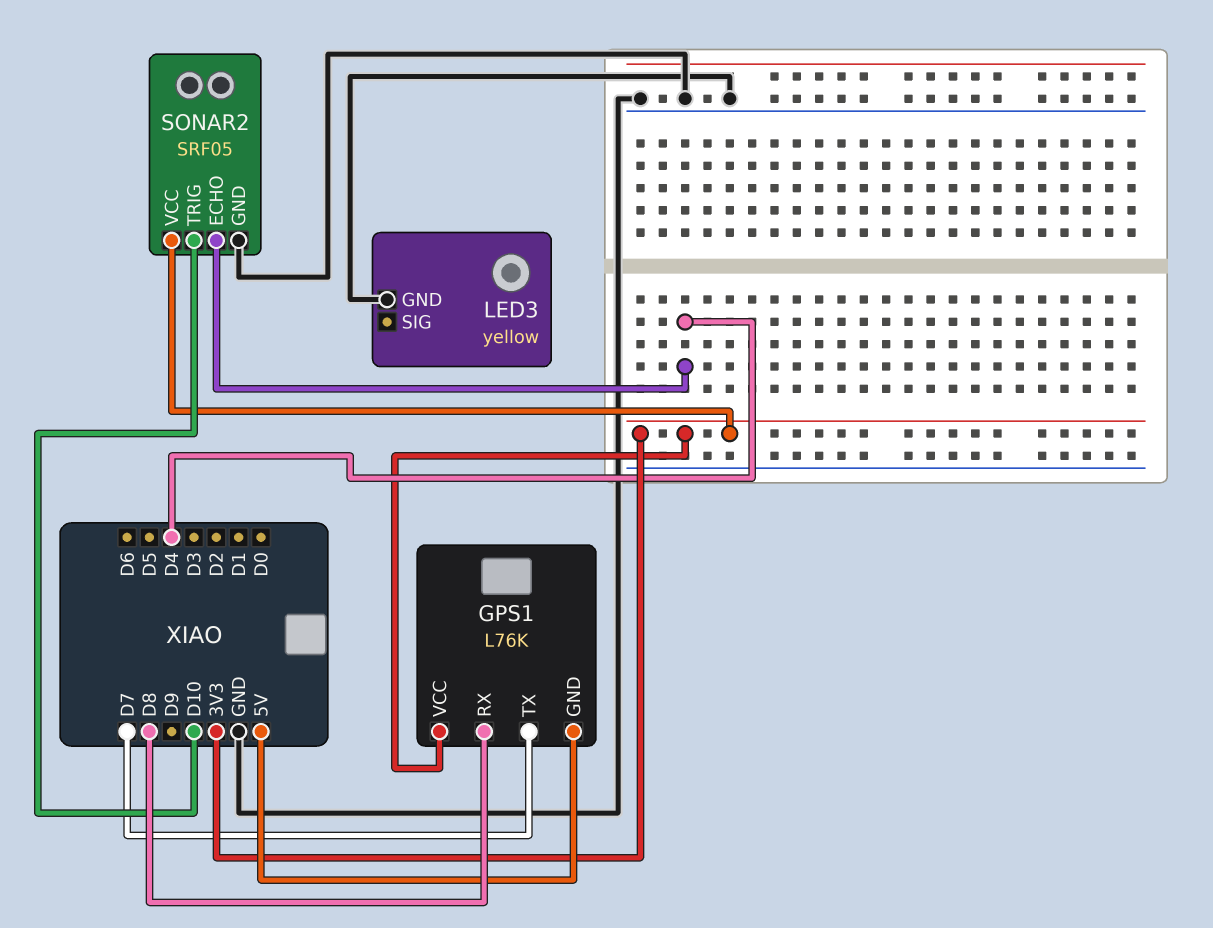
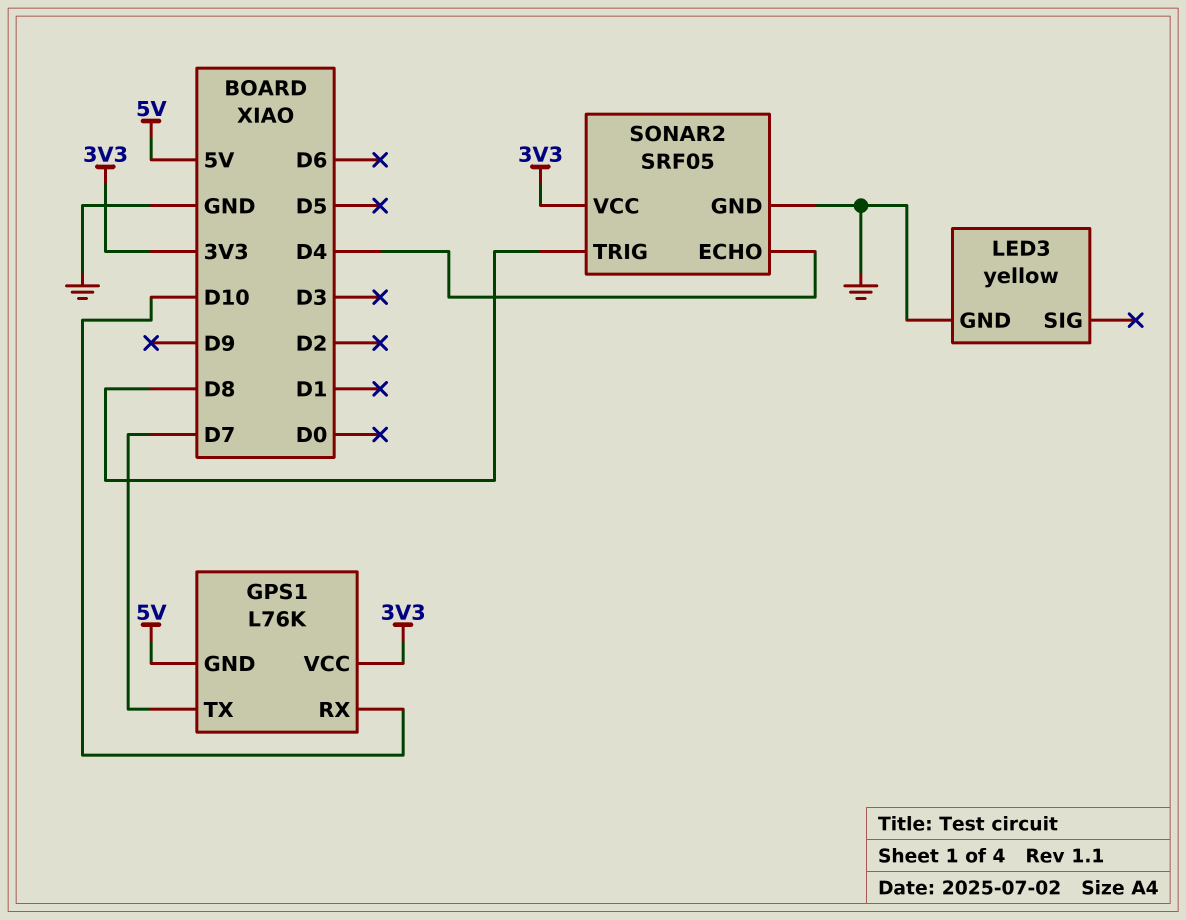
GPS1 pin RX: D8 -> D10
SONAR2 pin TRIG: D10 -> D8

